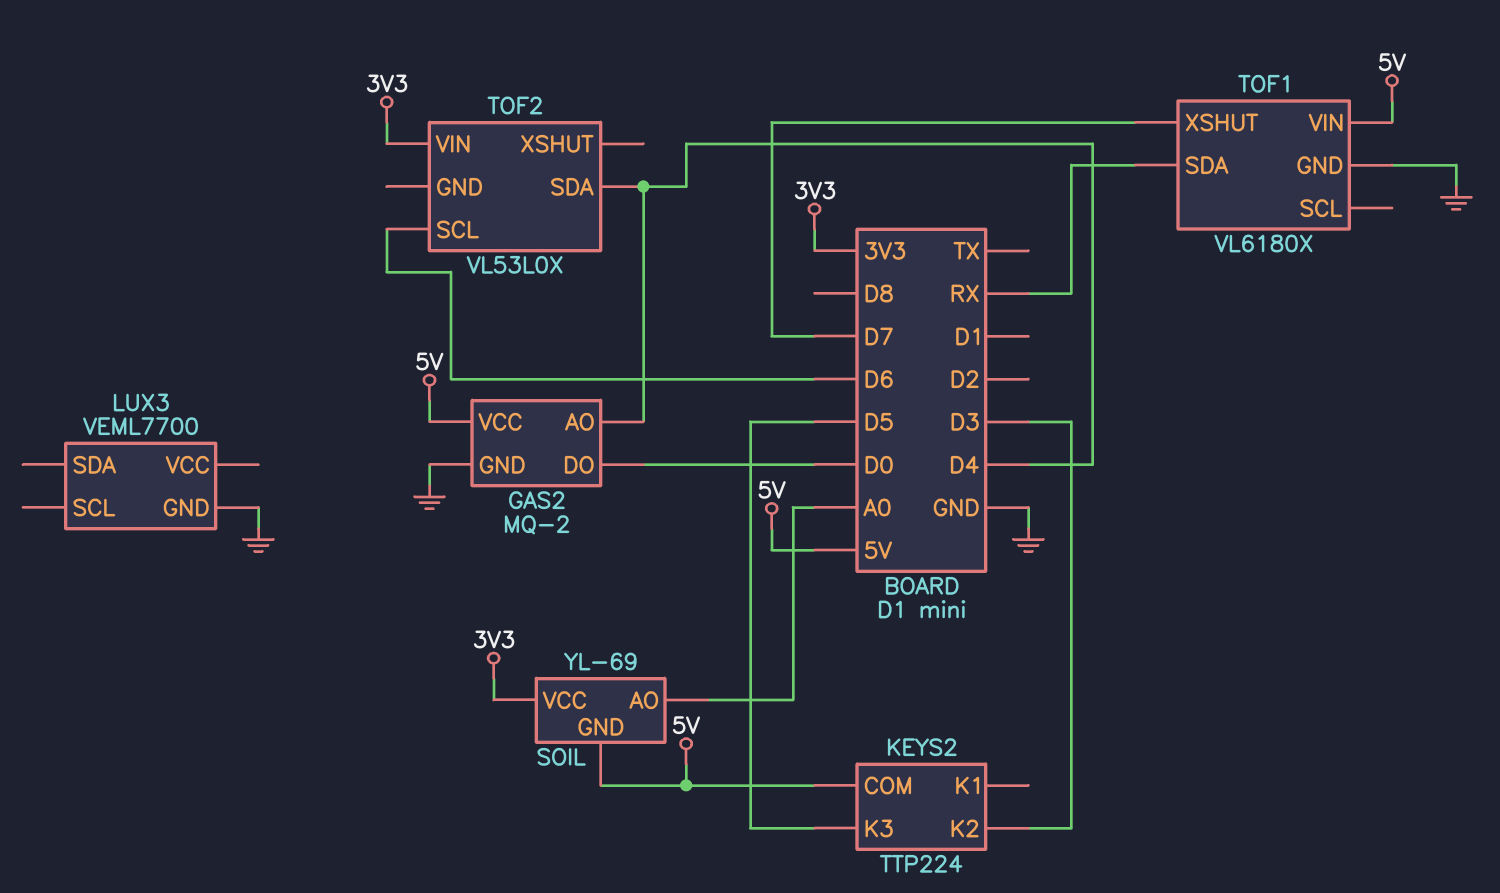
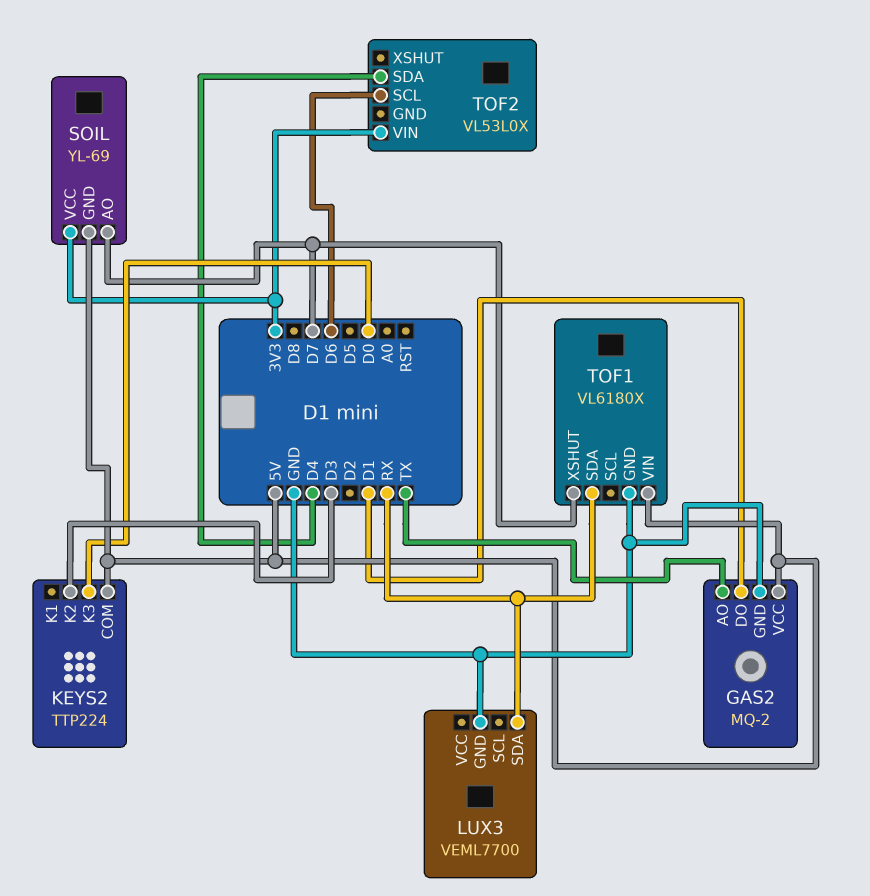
GAS2 pin AO: D4 -> TX
GAS2 pin DO: D0 -> D1
KEYS2 pin K3: D5 -> D0
LUX3 pin SDA: none -> RX
SOIL pin AO: A0 -> D7

